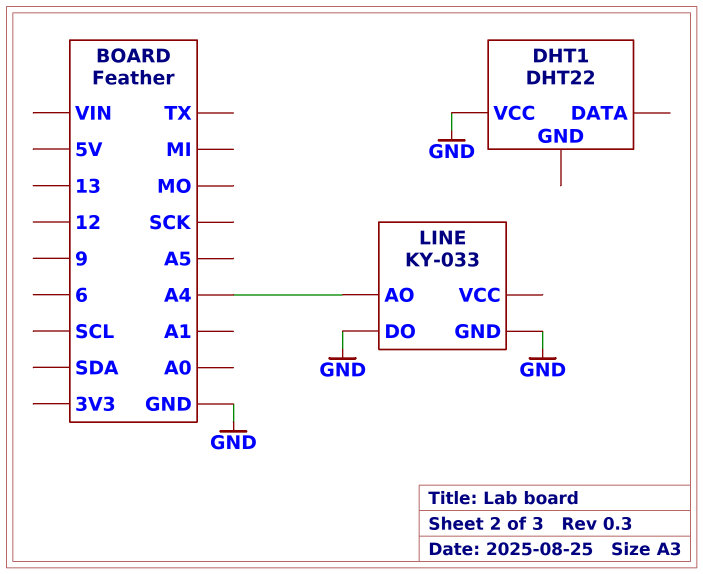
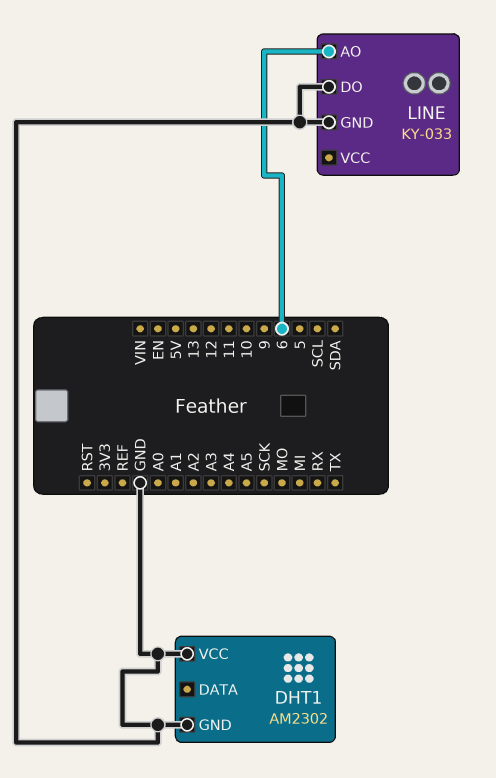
DHT1: DHT22 -> AM2302
DHT1 pin GND: none -> GND
LINE pin AO: A4 -> 6

